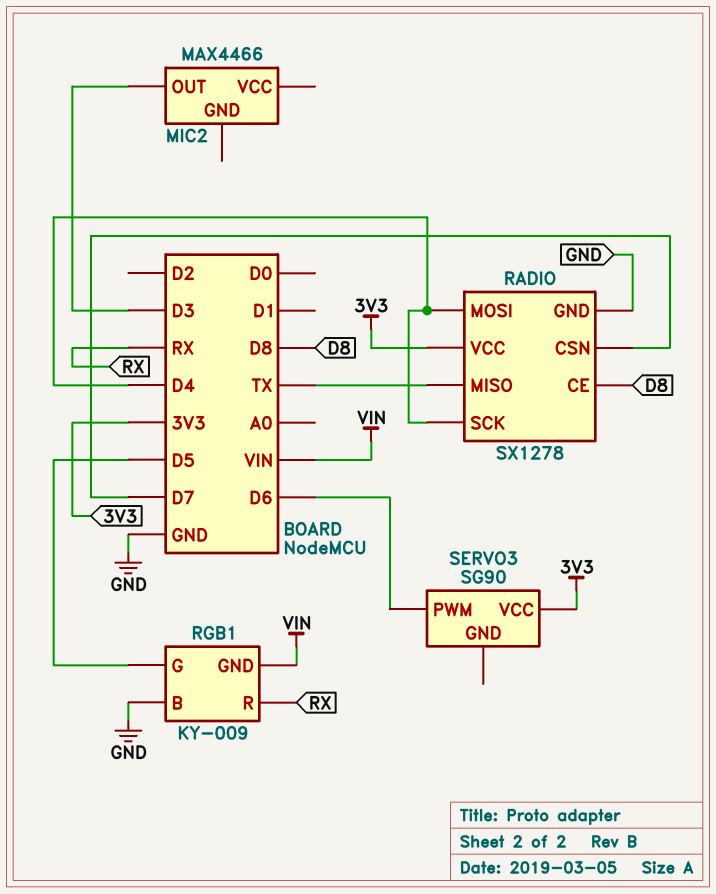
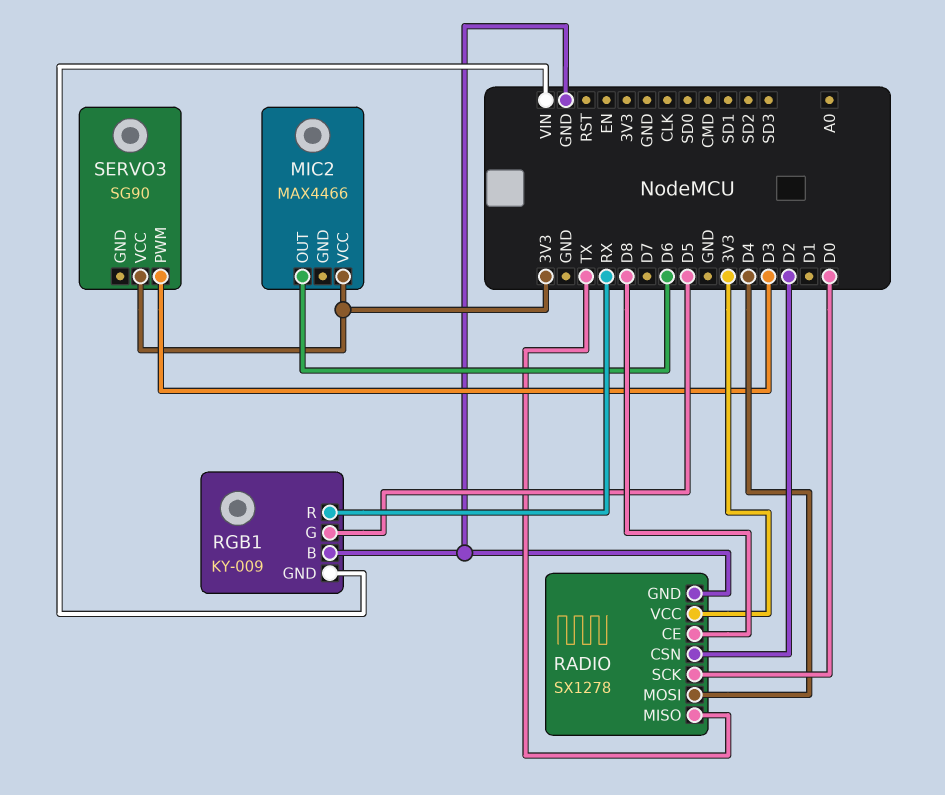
MIC2 pin OUT: D3 -> D6
MIC2 pin VCC: none -> 3V3
RADIO pin CSN: D7 -> D2
RADIO pin SCK: D4 -> D0
SERVO3 pin PWM: D6 -> D3

